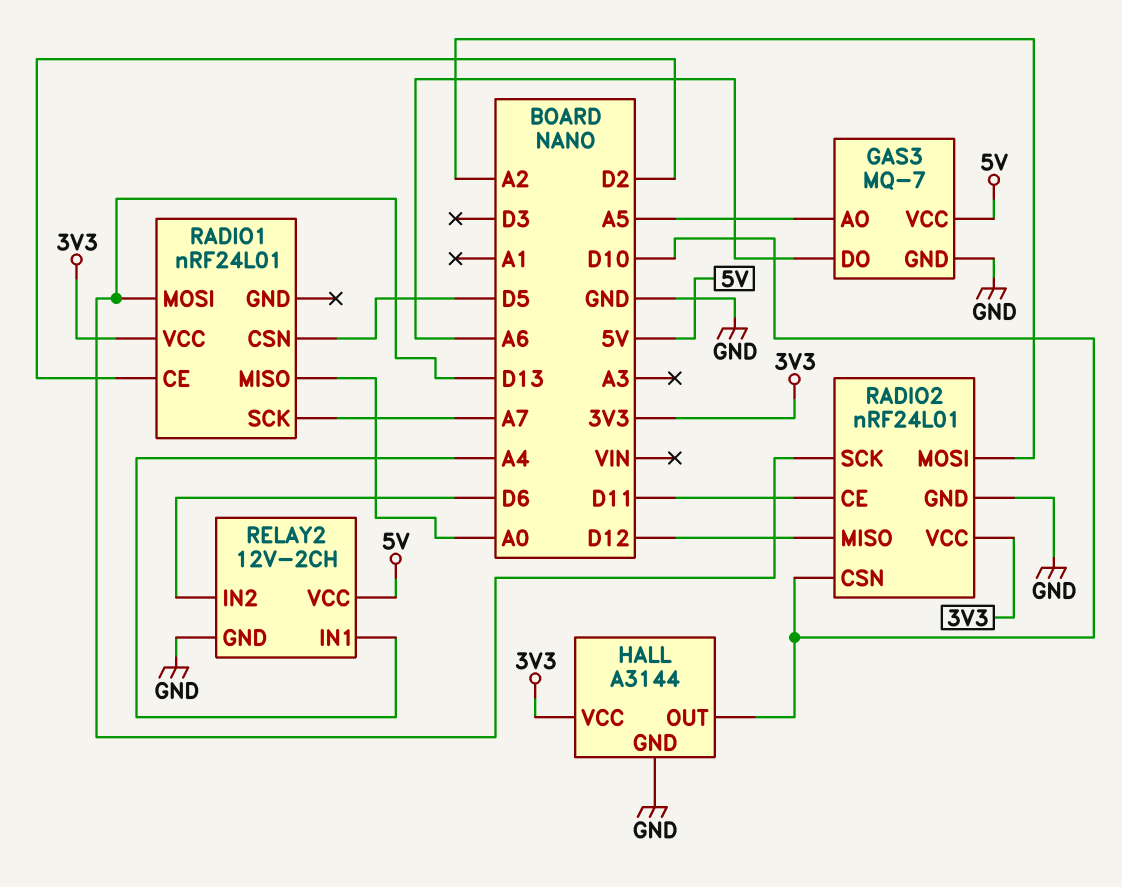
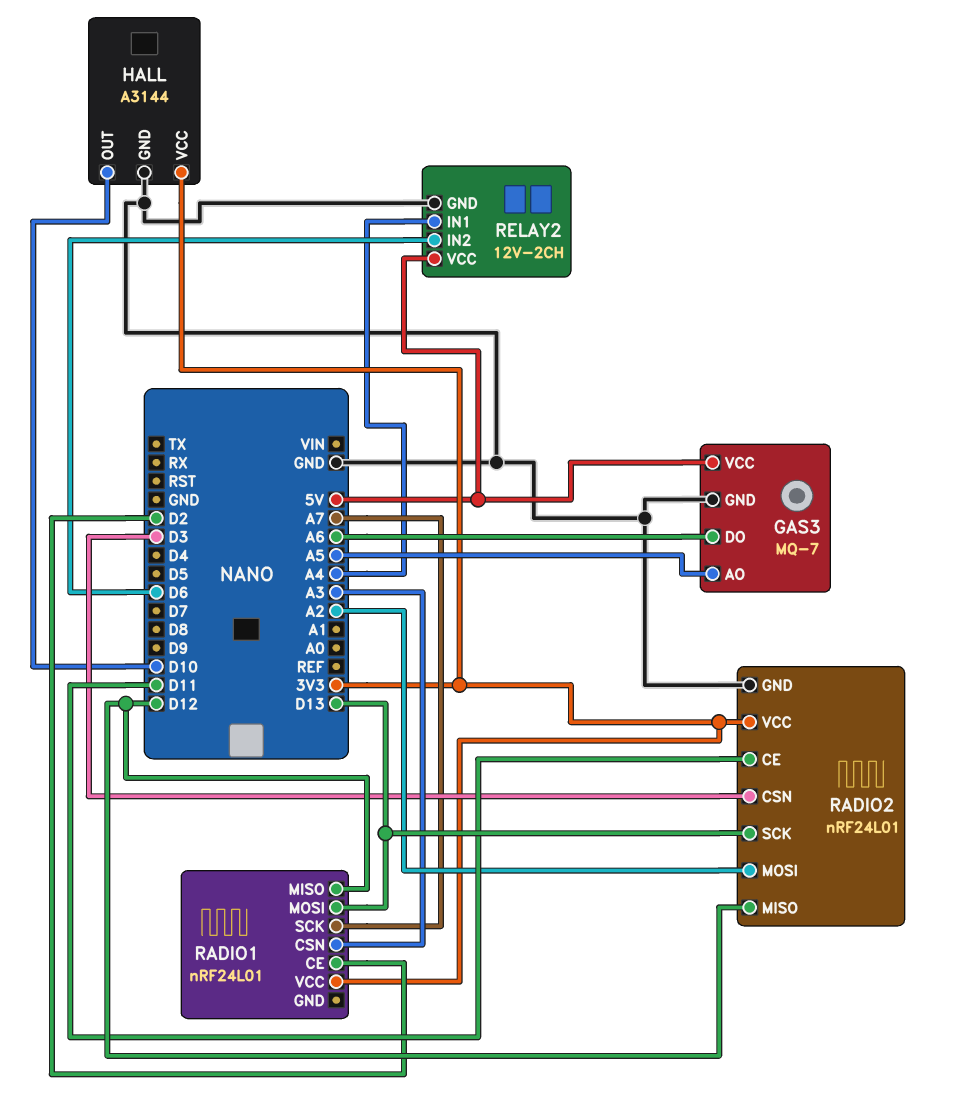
RADIO1 pin CSN: D5 -> A3
RADIO1 pin MISO: A0 -> D12
RADIO2 pin CSN: D10 -> D3

